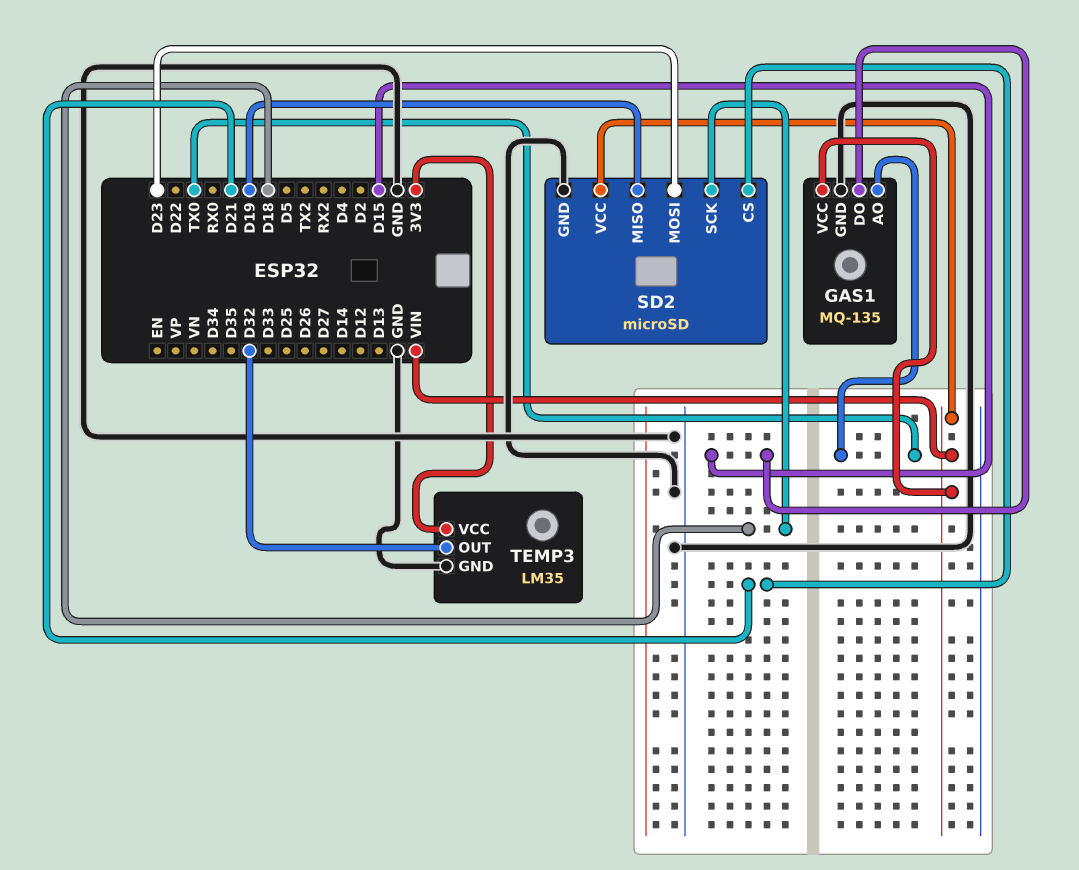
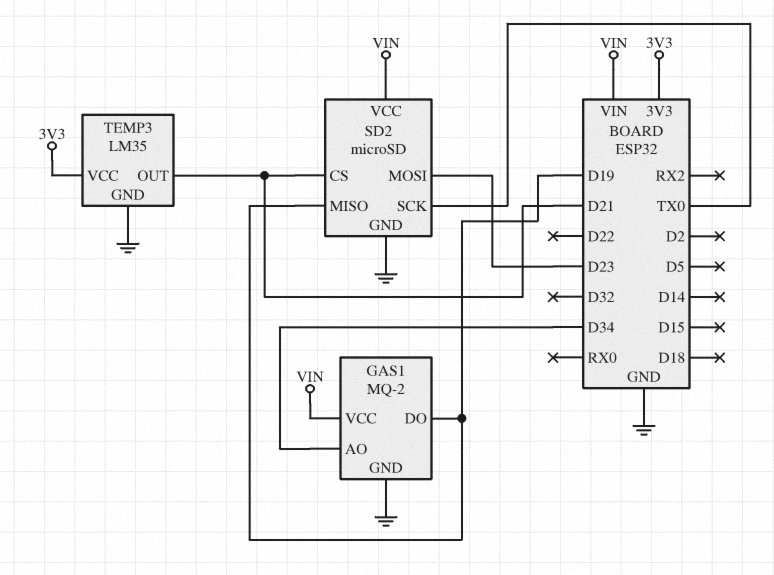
GAS1: MQ-135 -> MQ-2
GAS1 pin AO: TX0 -> D34
GAS1 pin DO: D15 -> D19
SD2 pin SCK: D18 -> TX0
TEMP3 pin OUT: D32 -> D21

